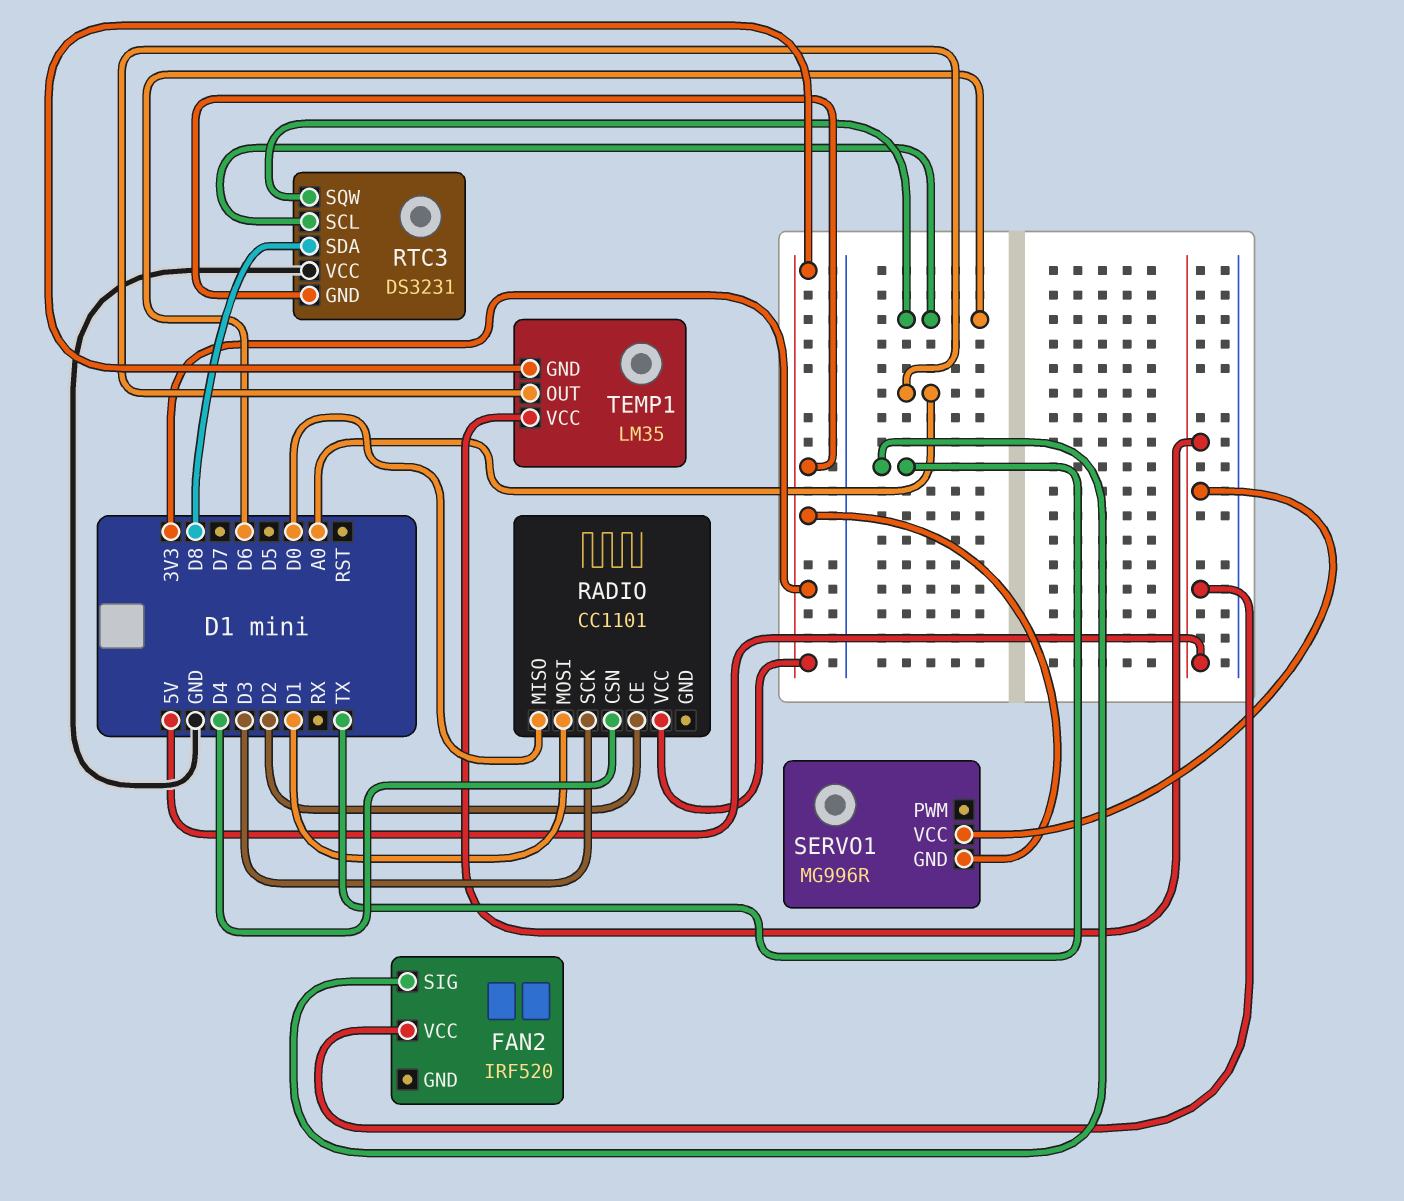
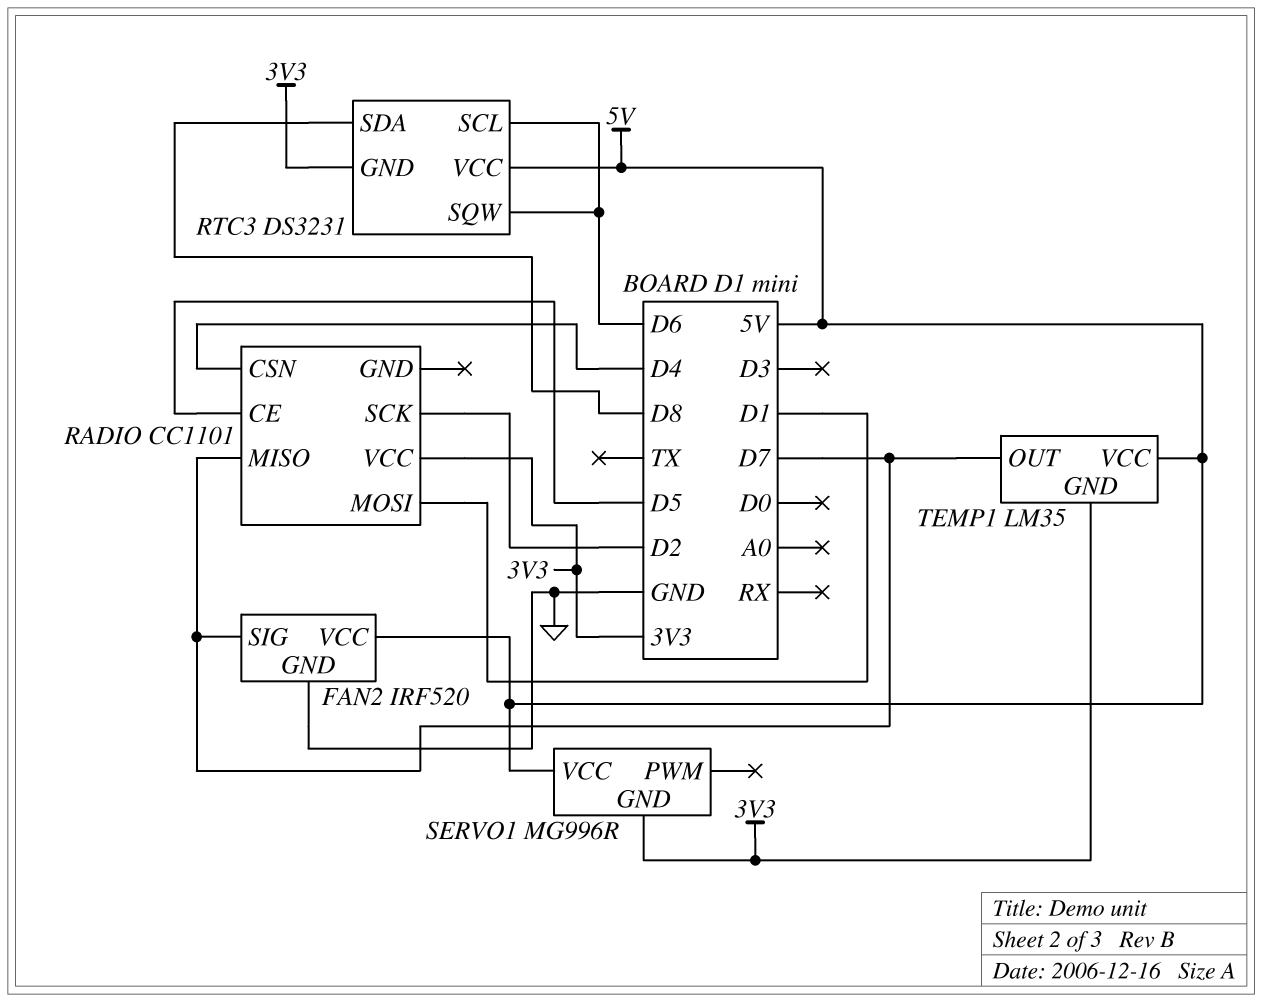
FAN2 pin GND: none -> GND
FAN2 pin SIG: TX -> D7
RADIO pin CE: D2 -> D5
RADIO pin MISO: D0 -> D7
RADIO pin SCK: D3 -> D2
RTC3 pin VCC: GND -> 5V
TEMP1 pin OUT: A0 -> D7

